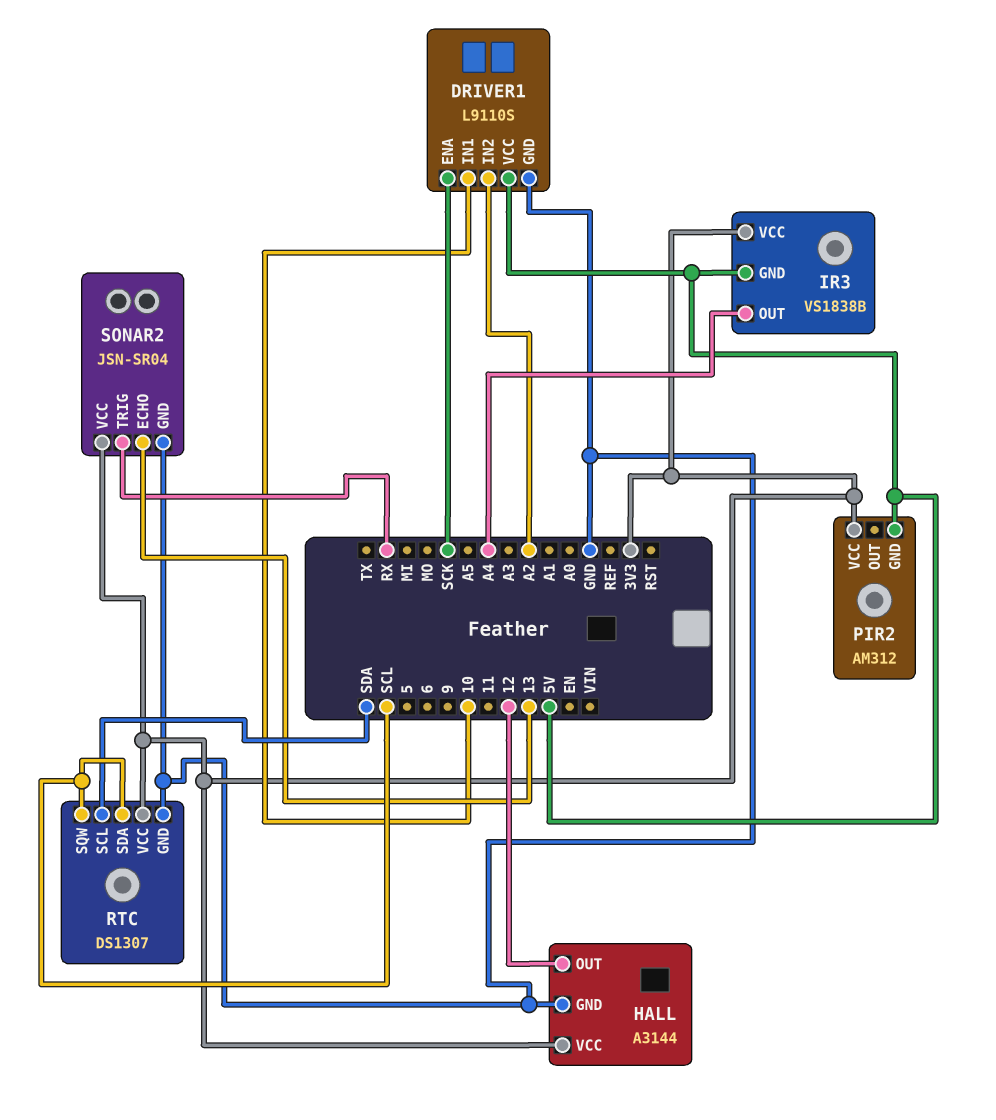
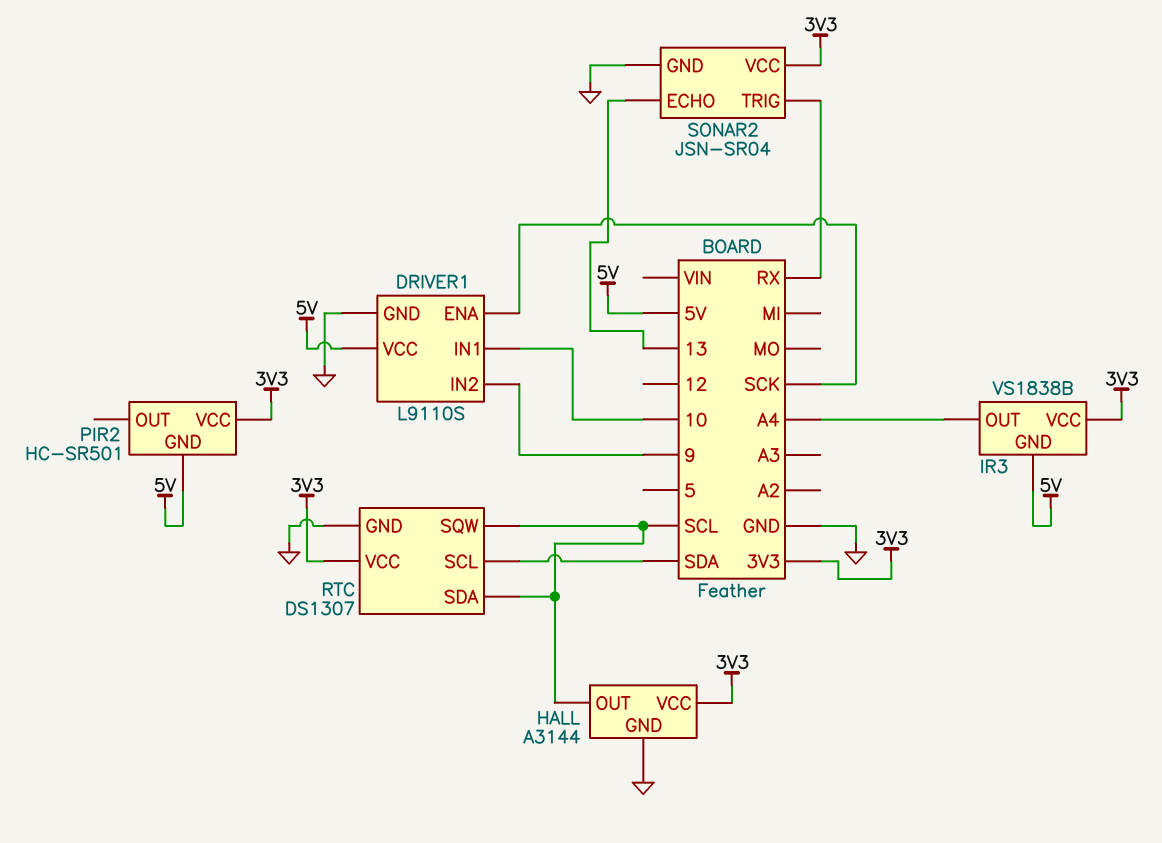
DRIVER1 pin IN2: A2 -> 9
HALL pin OUT: 12 -> SCL
PIR2: AM312 -> HC-SR501

